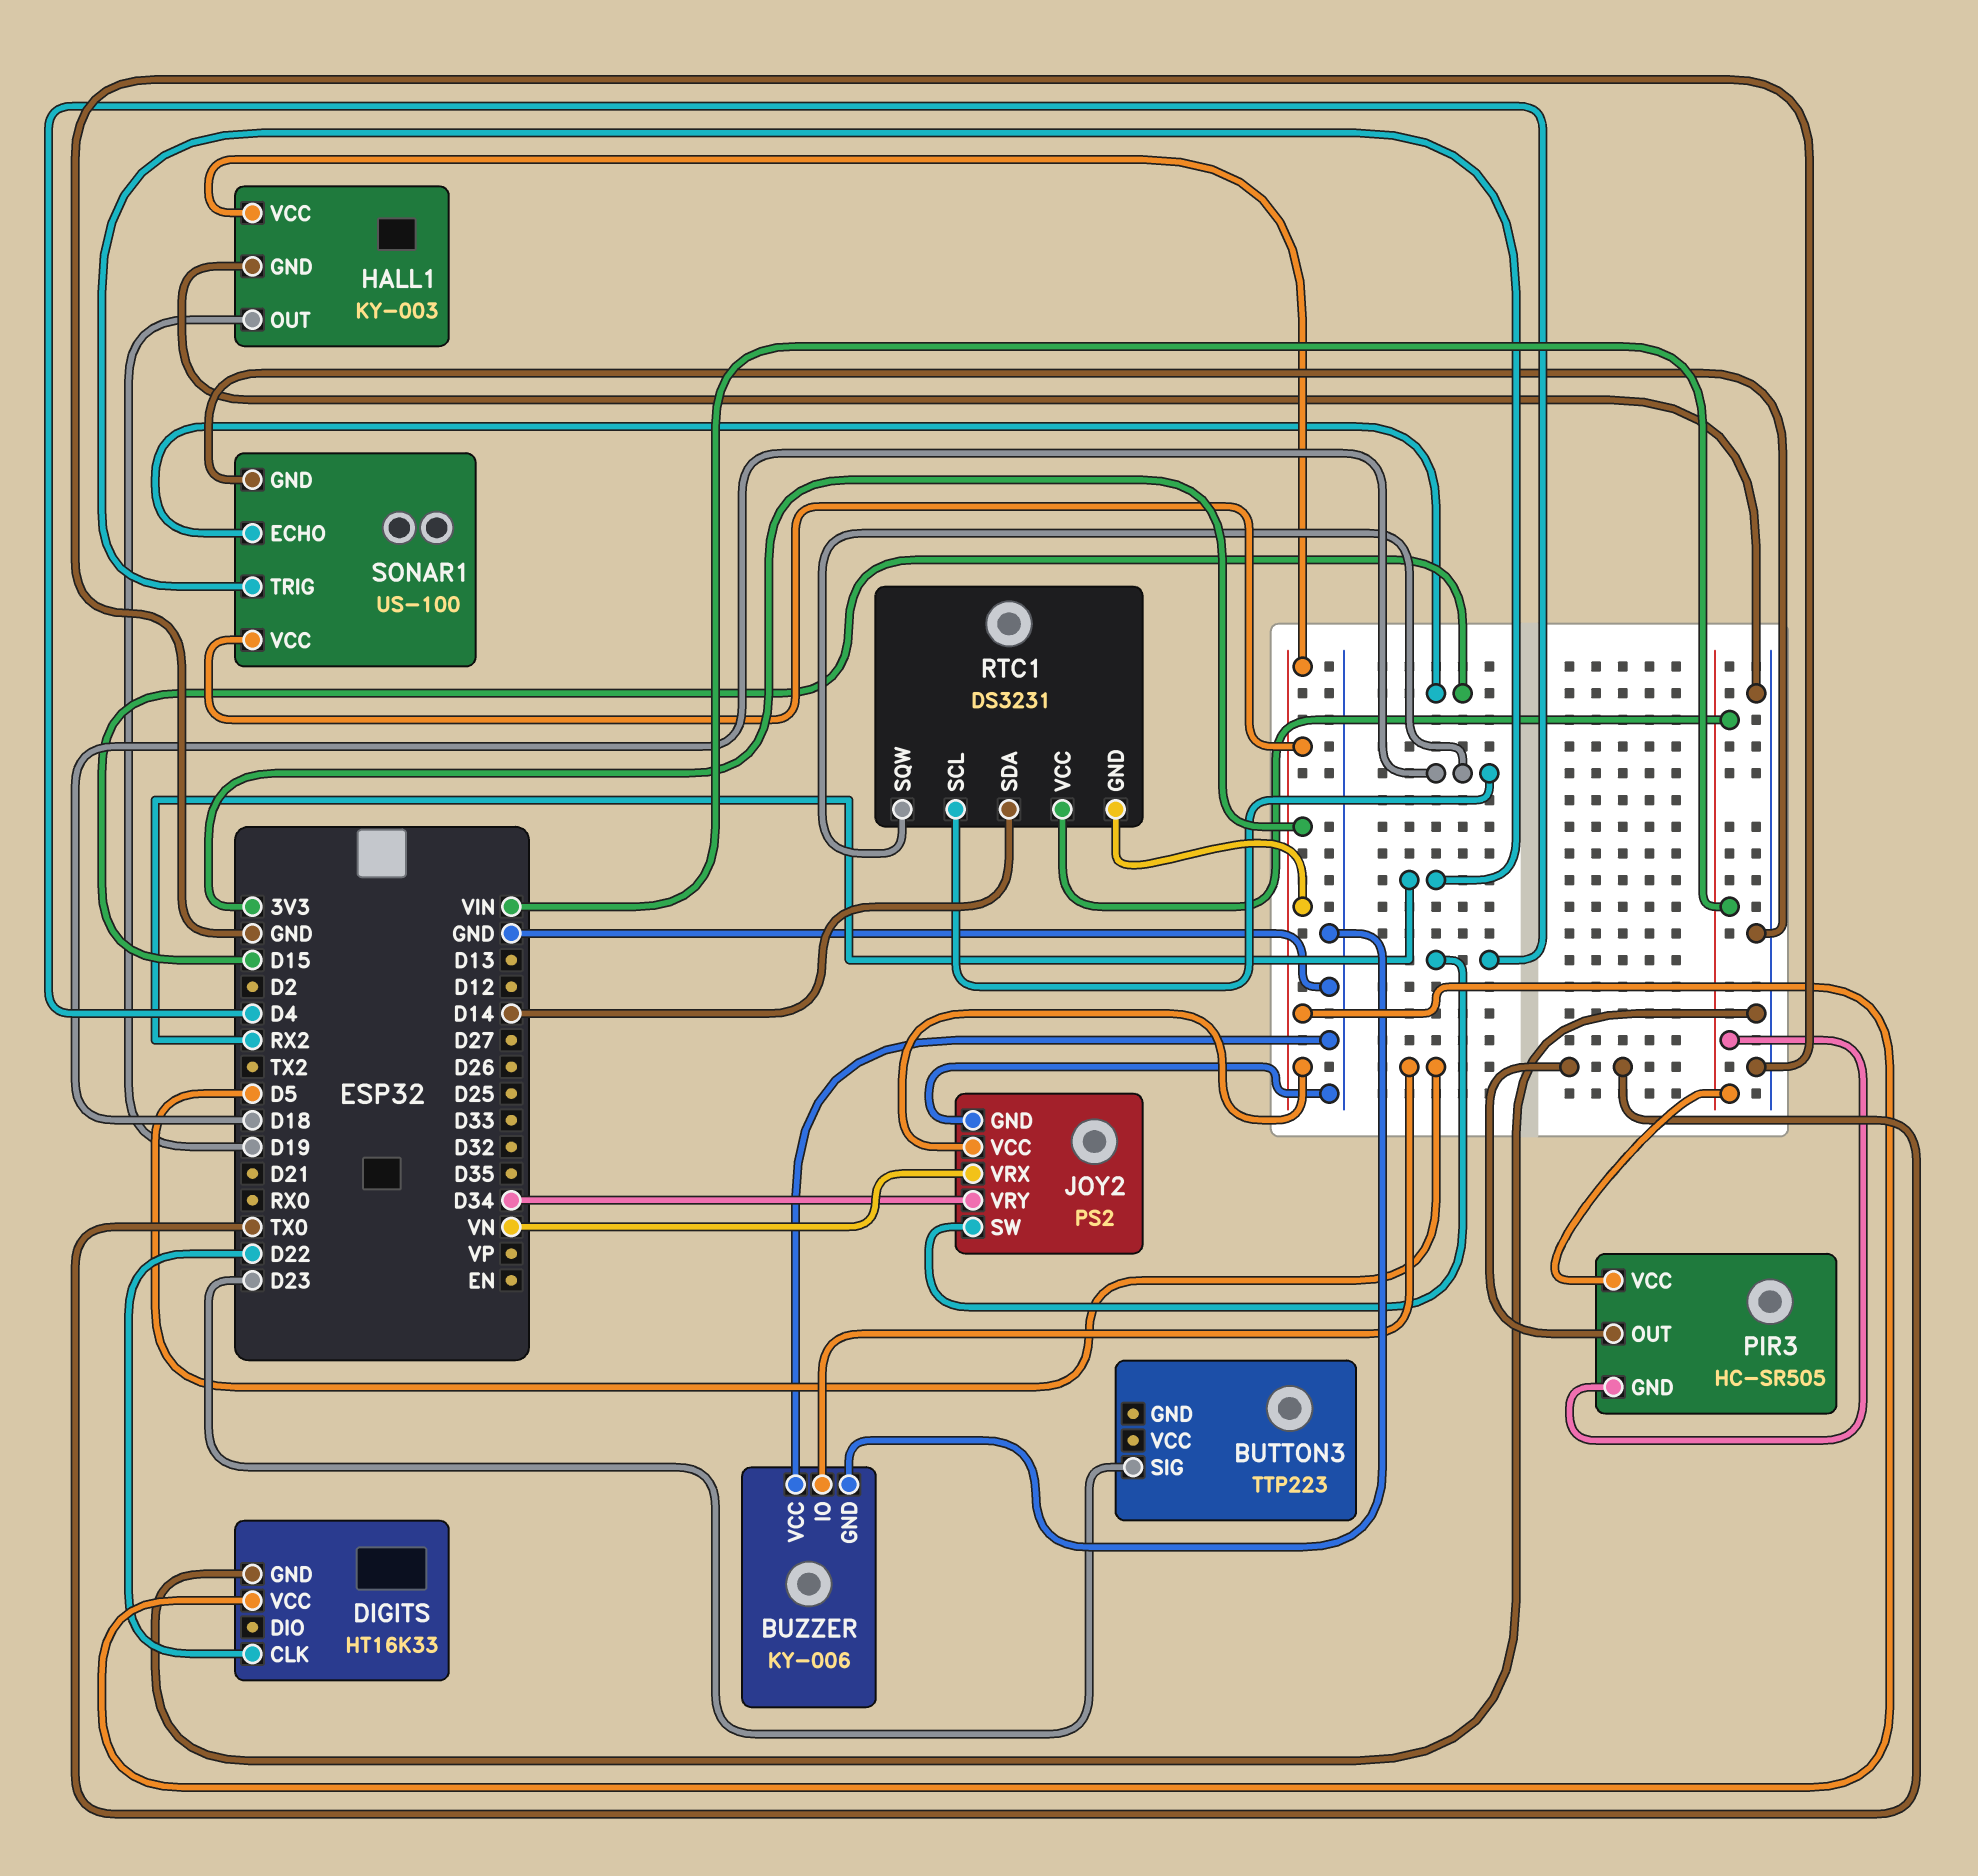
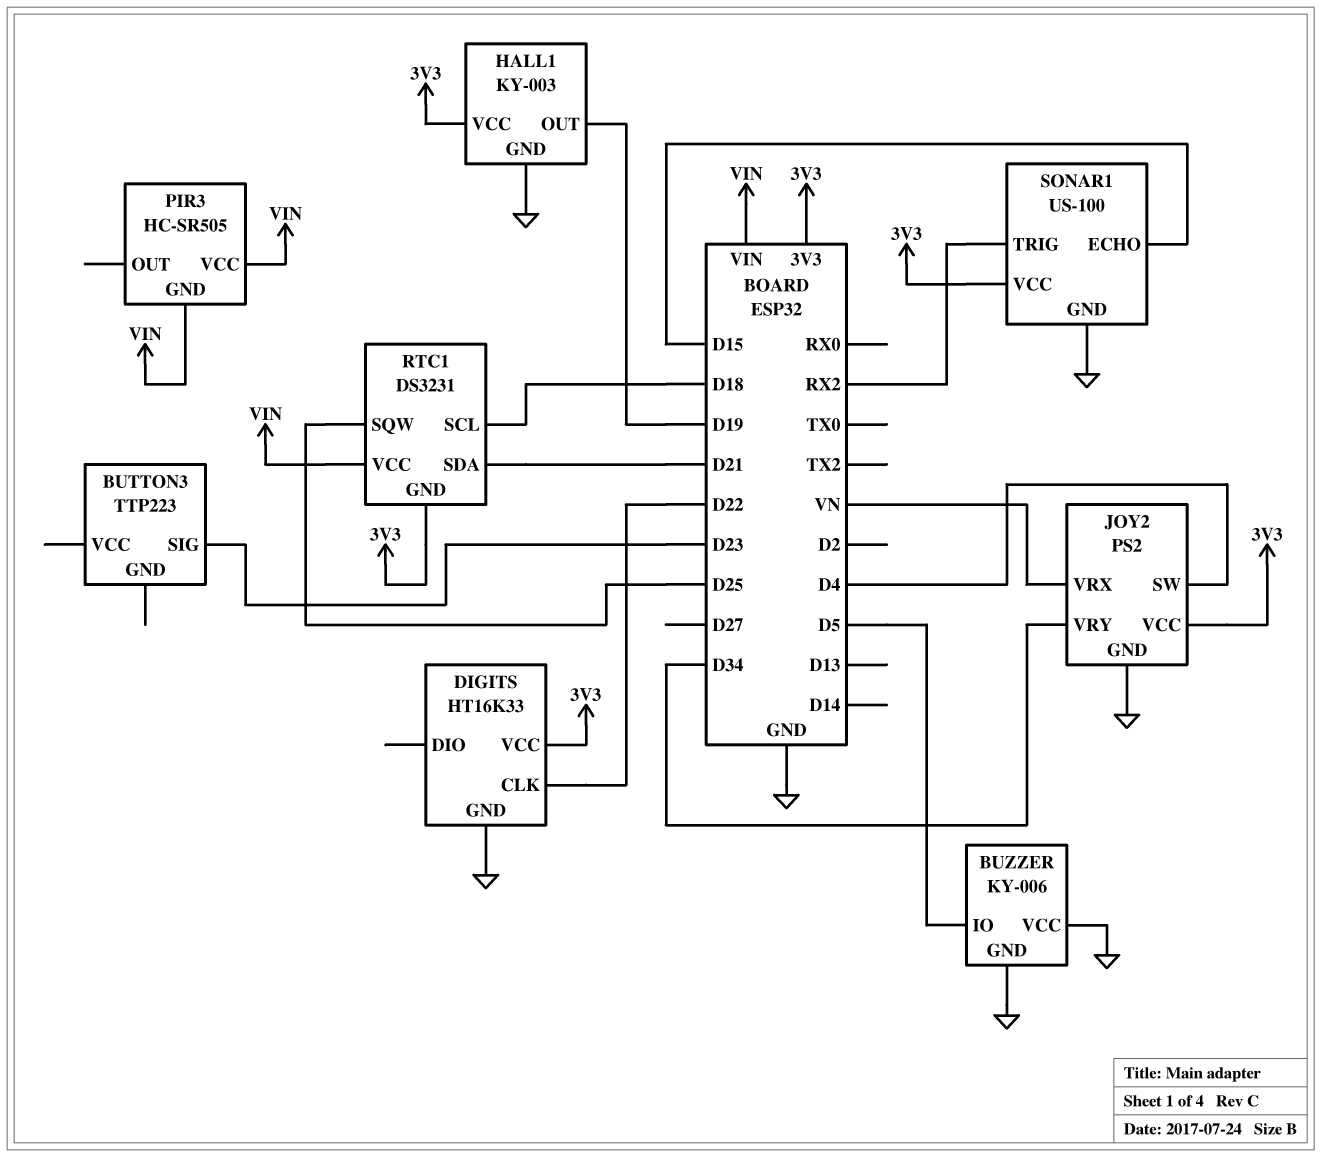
PIR3 pin OUT: TX0 -> none
RTC1 pin SDA: D14 -> D21
RTC1 pin SQW: D18 -> D25

